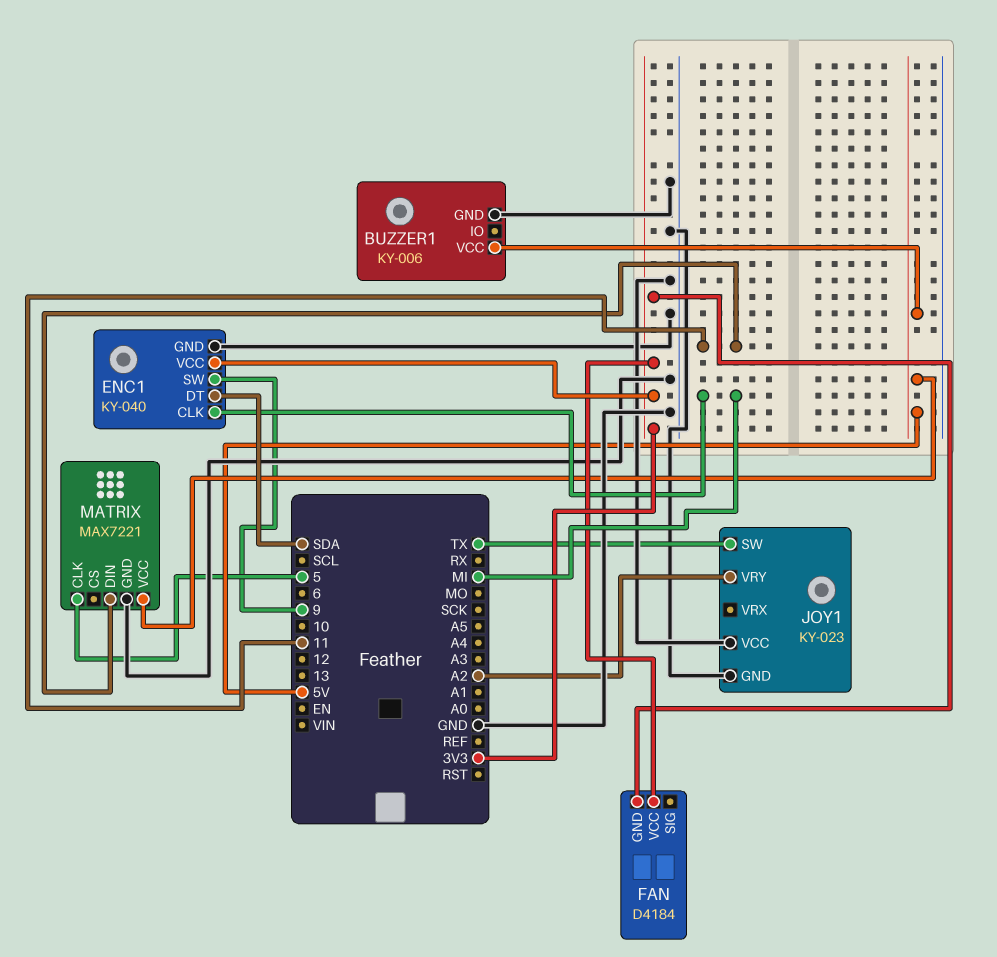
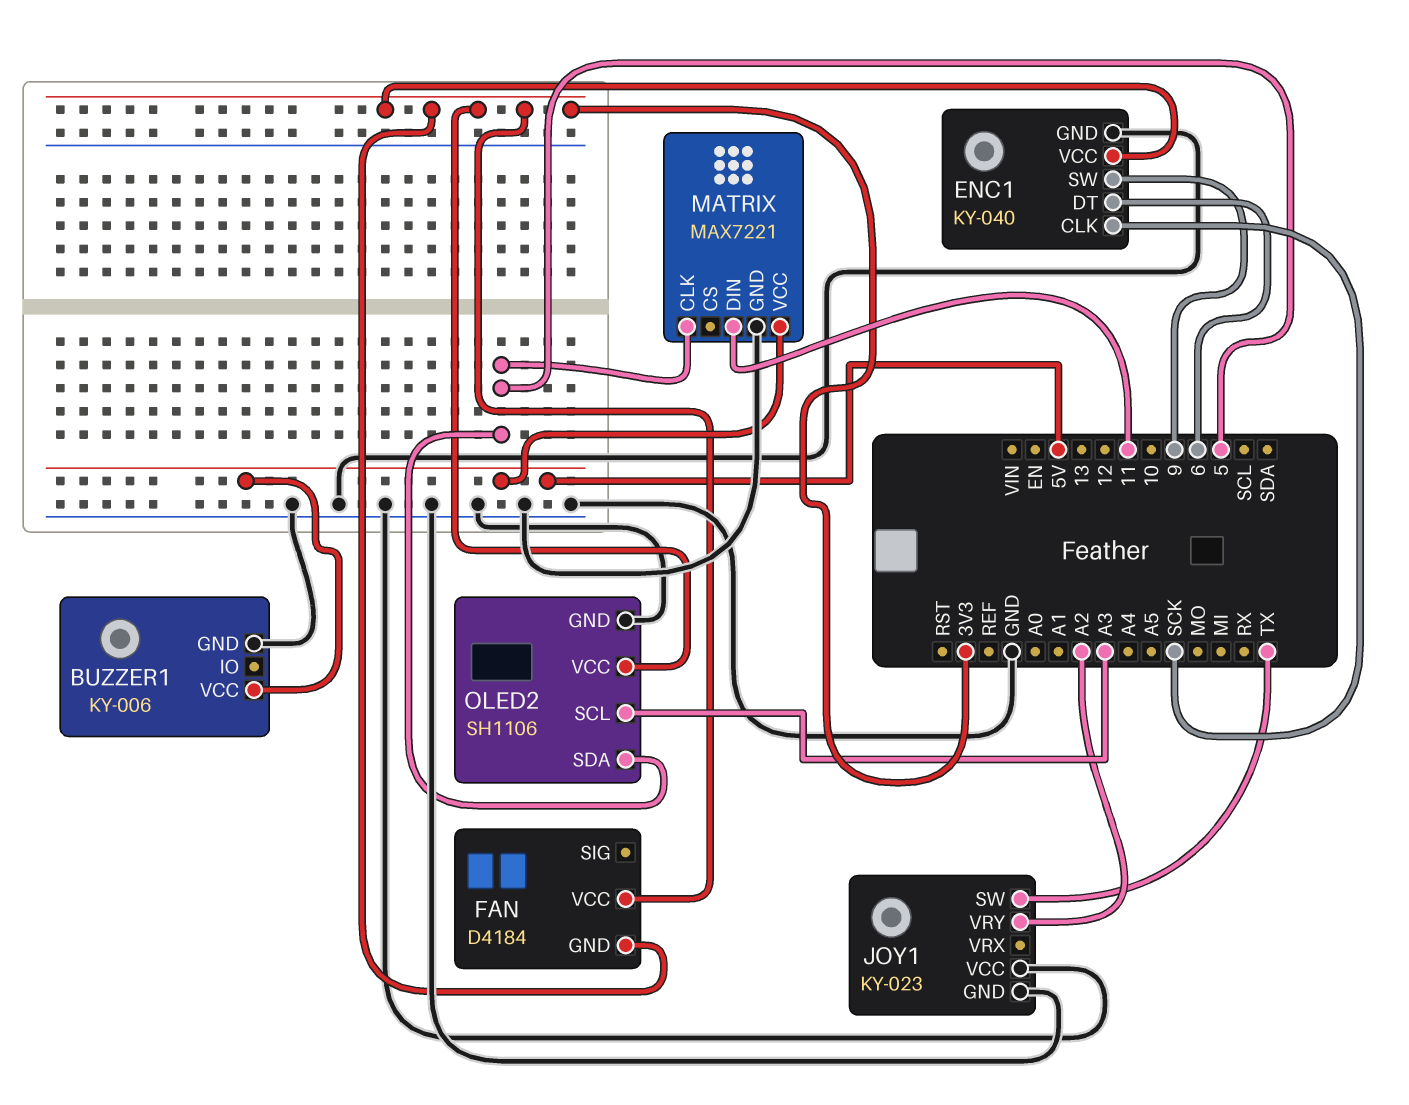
ENC1 pin CLK: MI -> SCK
ENC1 pin DT: SDA -> 6
OLED2: none -> SH1106
OLED2 pin GND: none -> GND
OLED2 pin SCL: none -> A3
OLED2 pin SDA: none -> 5
OLED2 pin VCC: none -> 3V3

